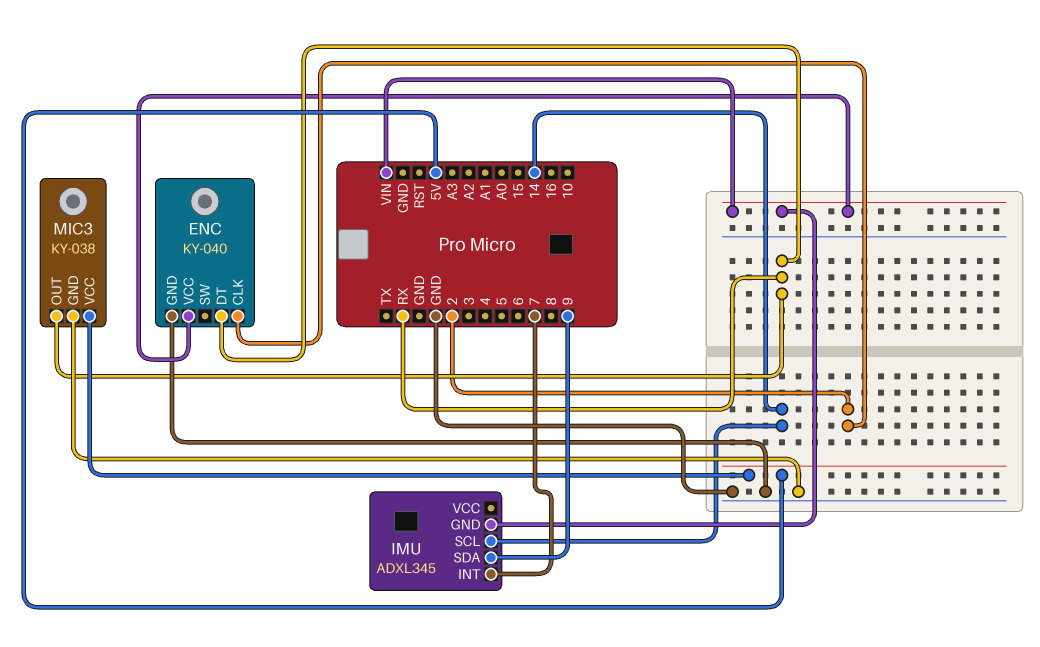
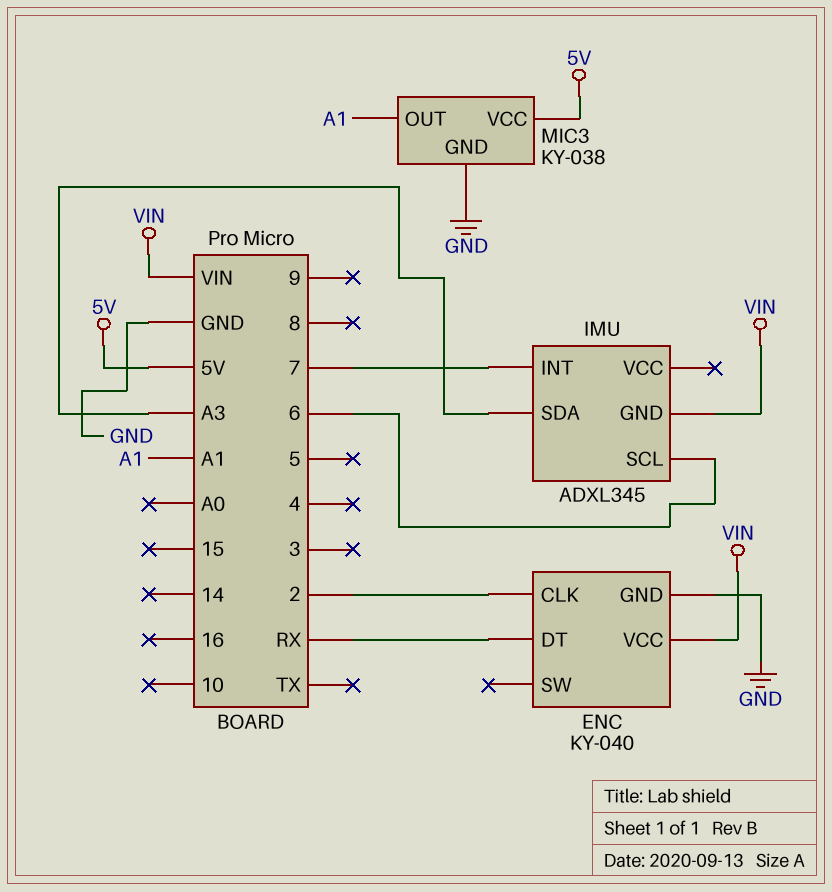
IMU pin SCL: 14 -> 6
IMU pin SDA: 9 -> A3
MIC3 pin OUT: RX -> A1

